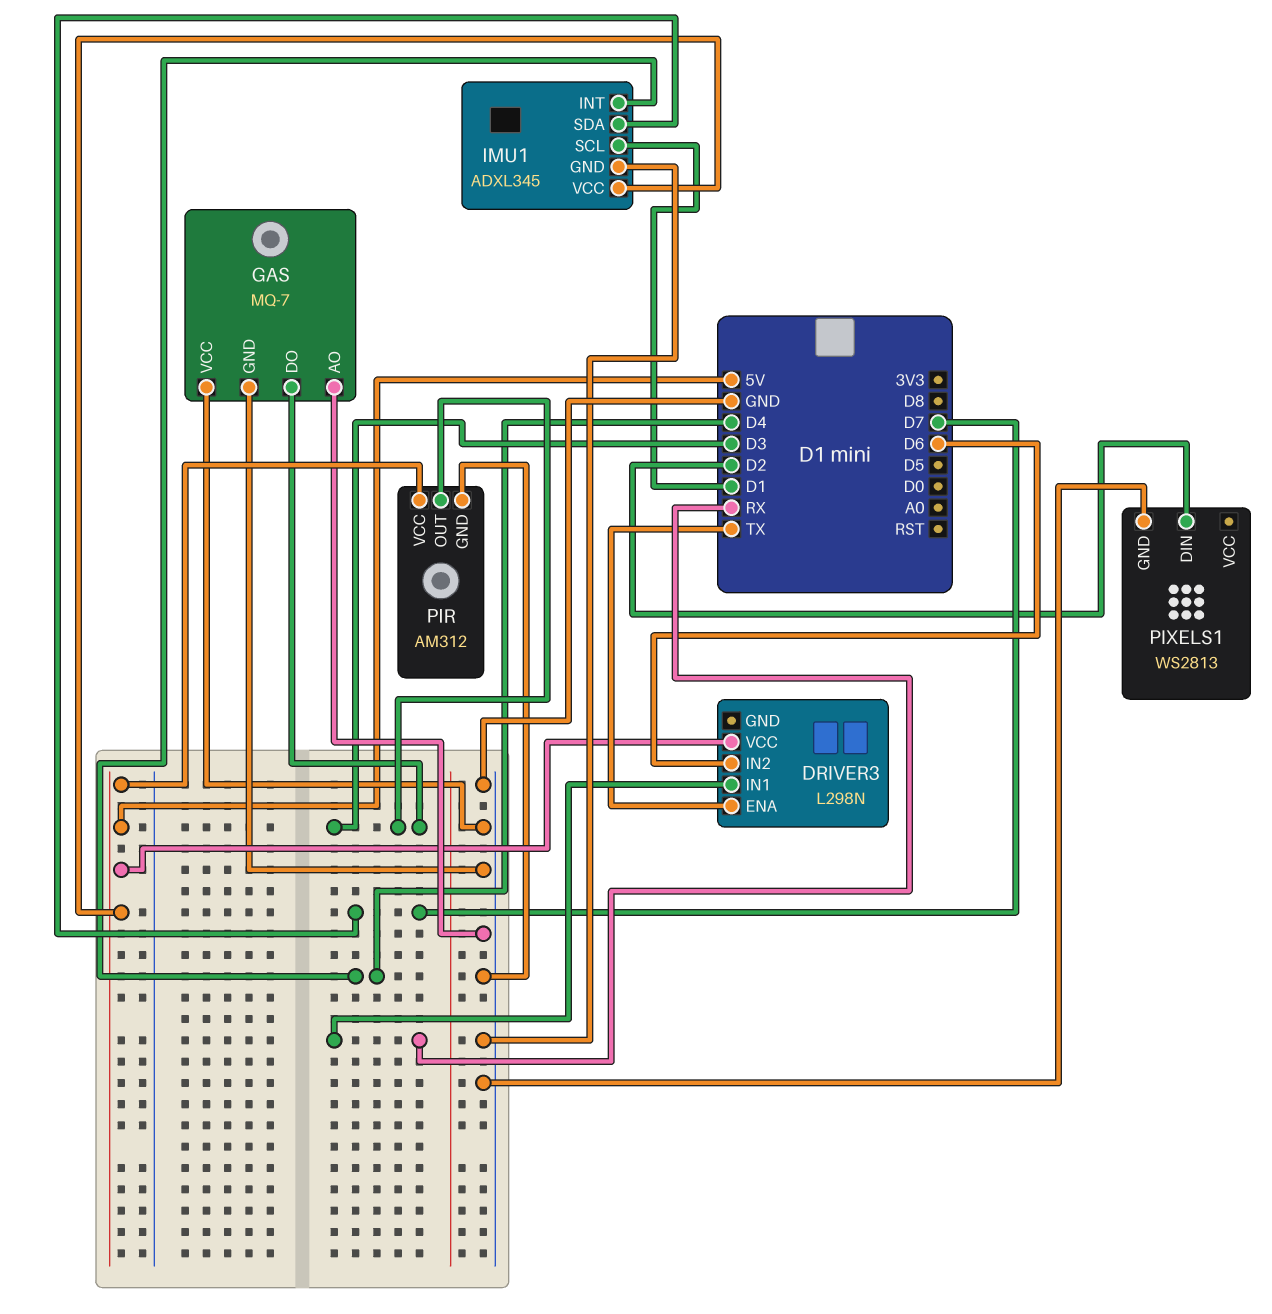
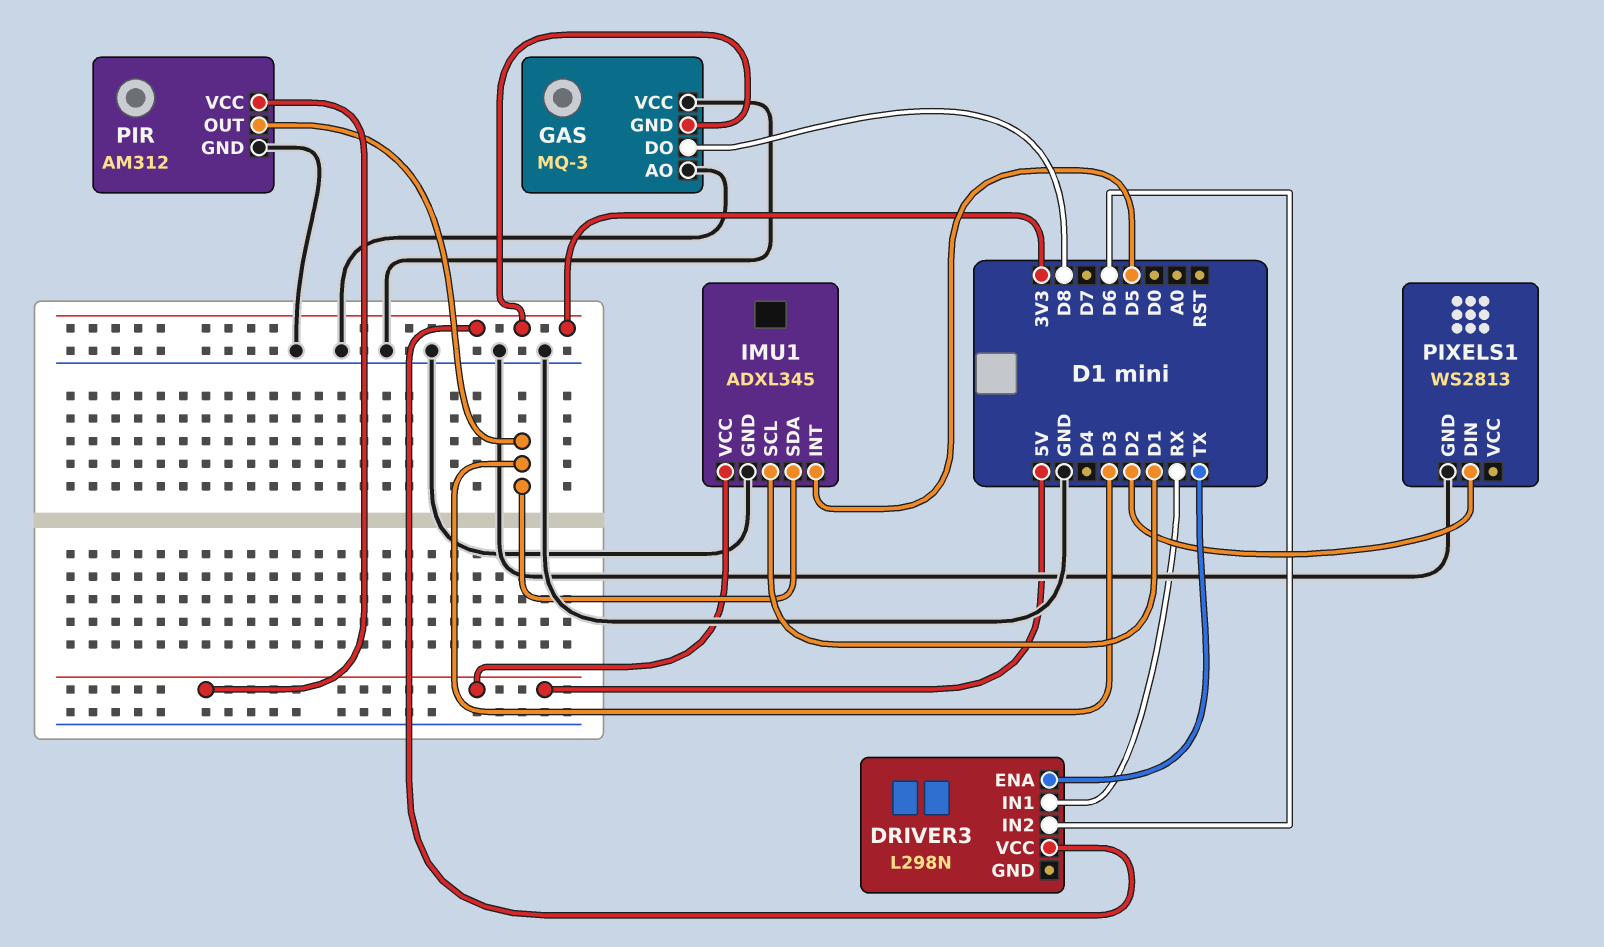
DRIVER3 pin VCC: 5V -> 3V3
GAS: MQ-7 -> MQ-3
GAS pin DO: D3 -> D8
GAS pin GND: GND -> 3V3
IMU1 pin INT: D4 -> D5
IMU1 pin SDA: D7 -> D3

